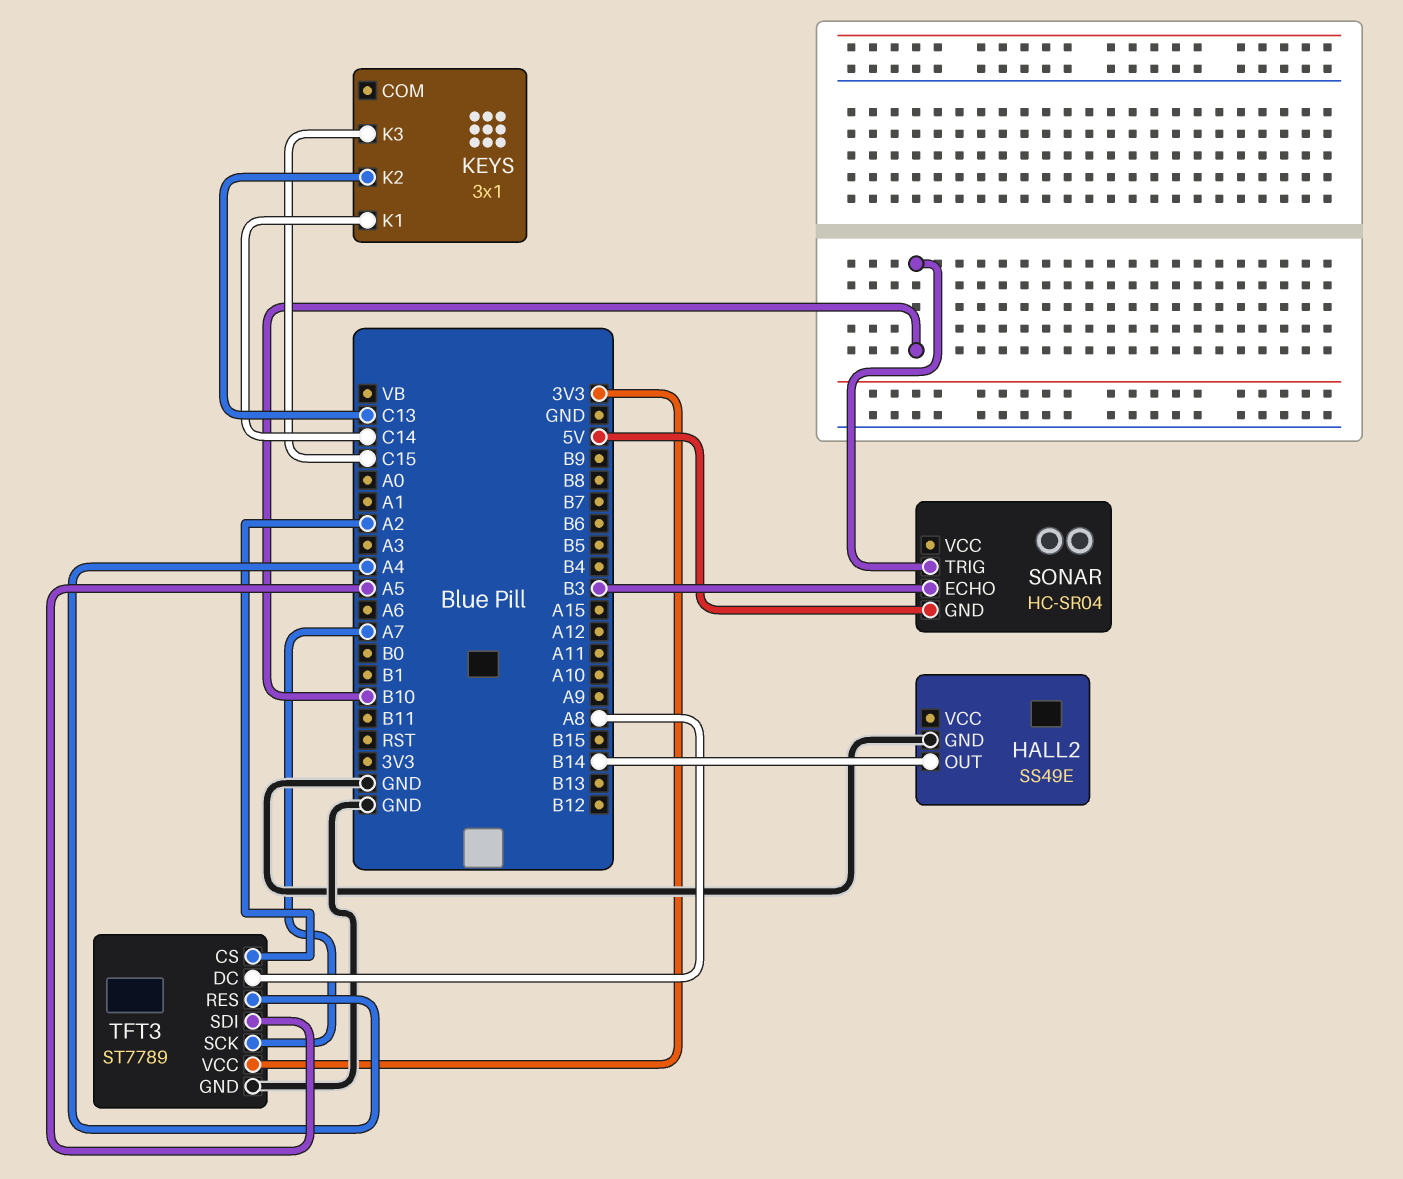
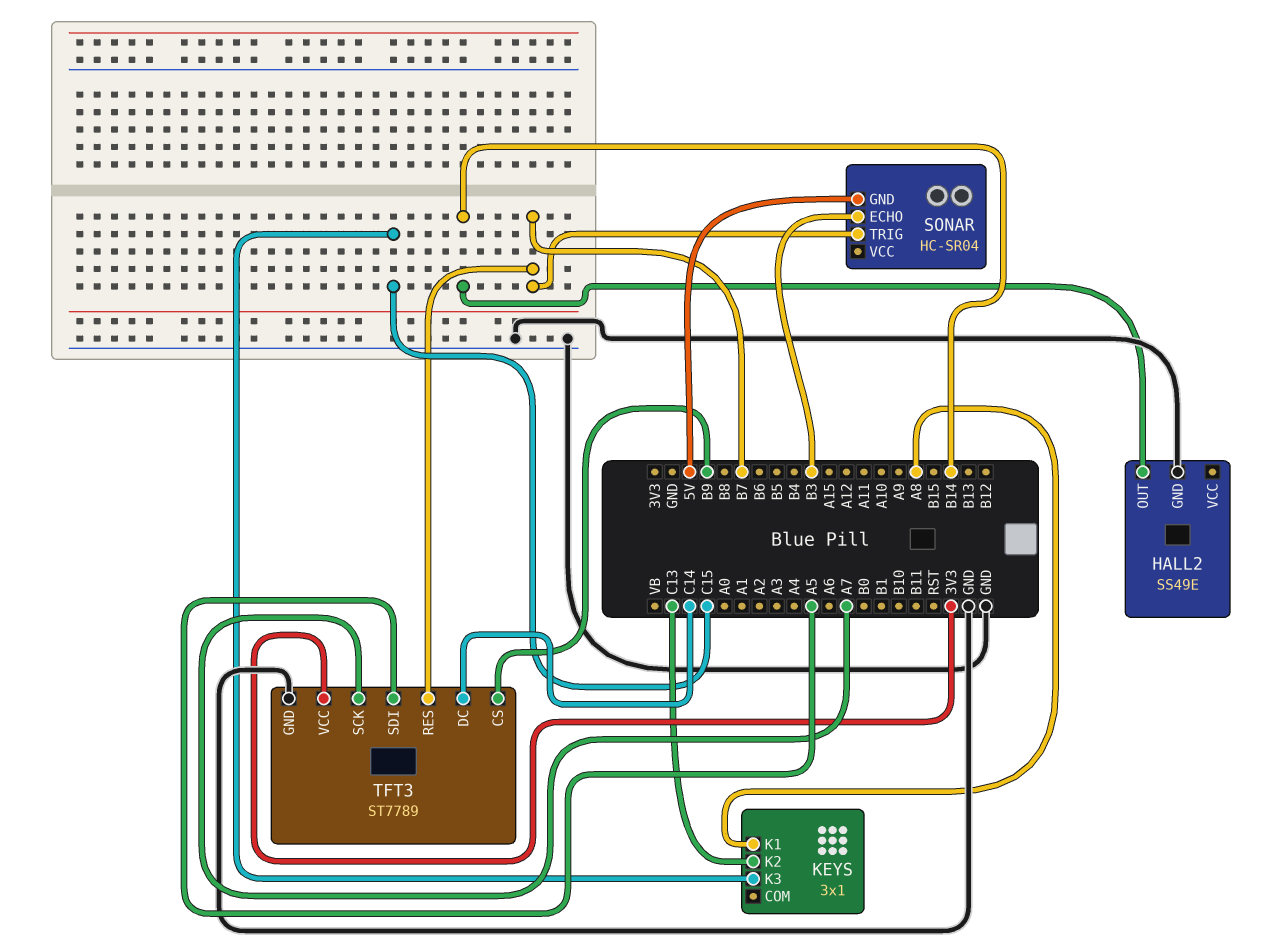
KEYS pin K1: C14 -> A8
SONAR pin TRIG: B10 -> B7
TFT3 pin CS: A2 -> B9
TFT3 pin DC: A8 -> C14
TFT3 pin RES: A4 -> B7

